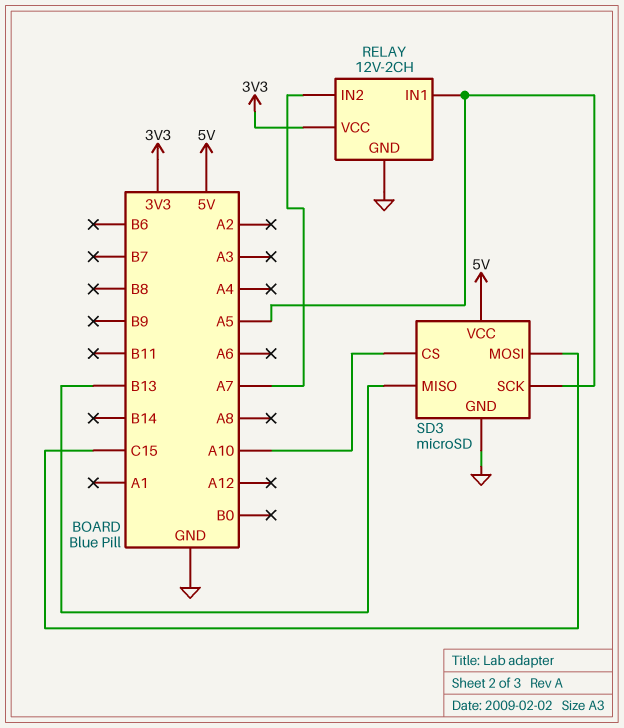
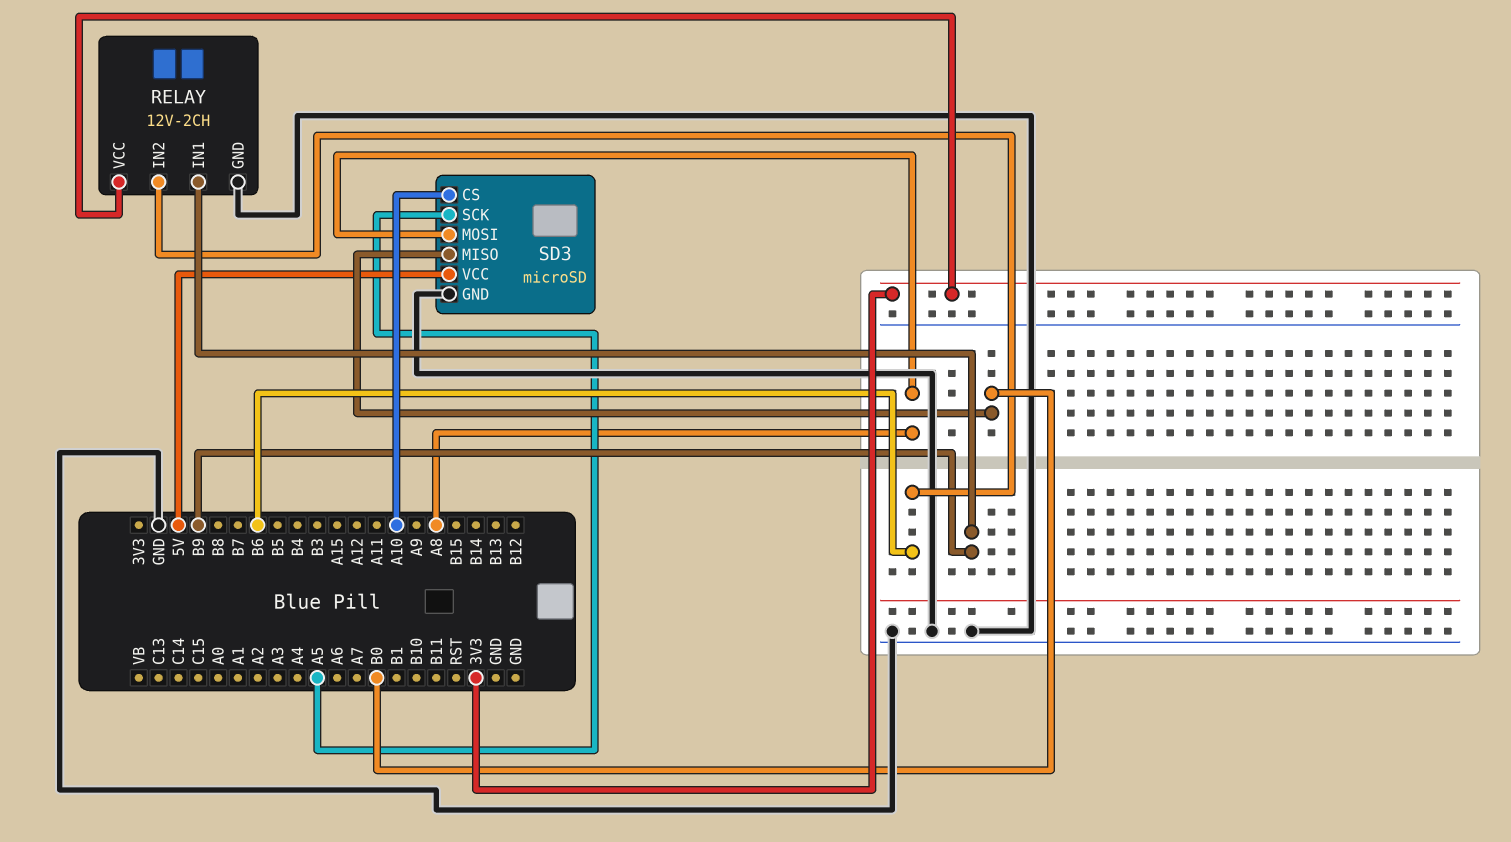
RELAY pin IN1: A5 -> B9
RELAY pin IN2: A7 -> B6
SD3 pin MISO: B13 -> B0
SD3 pin MOSI: C15 -> A8

